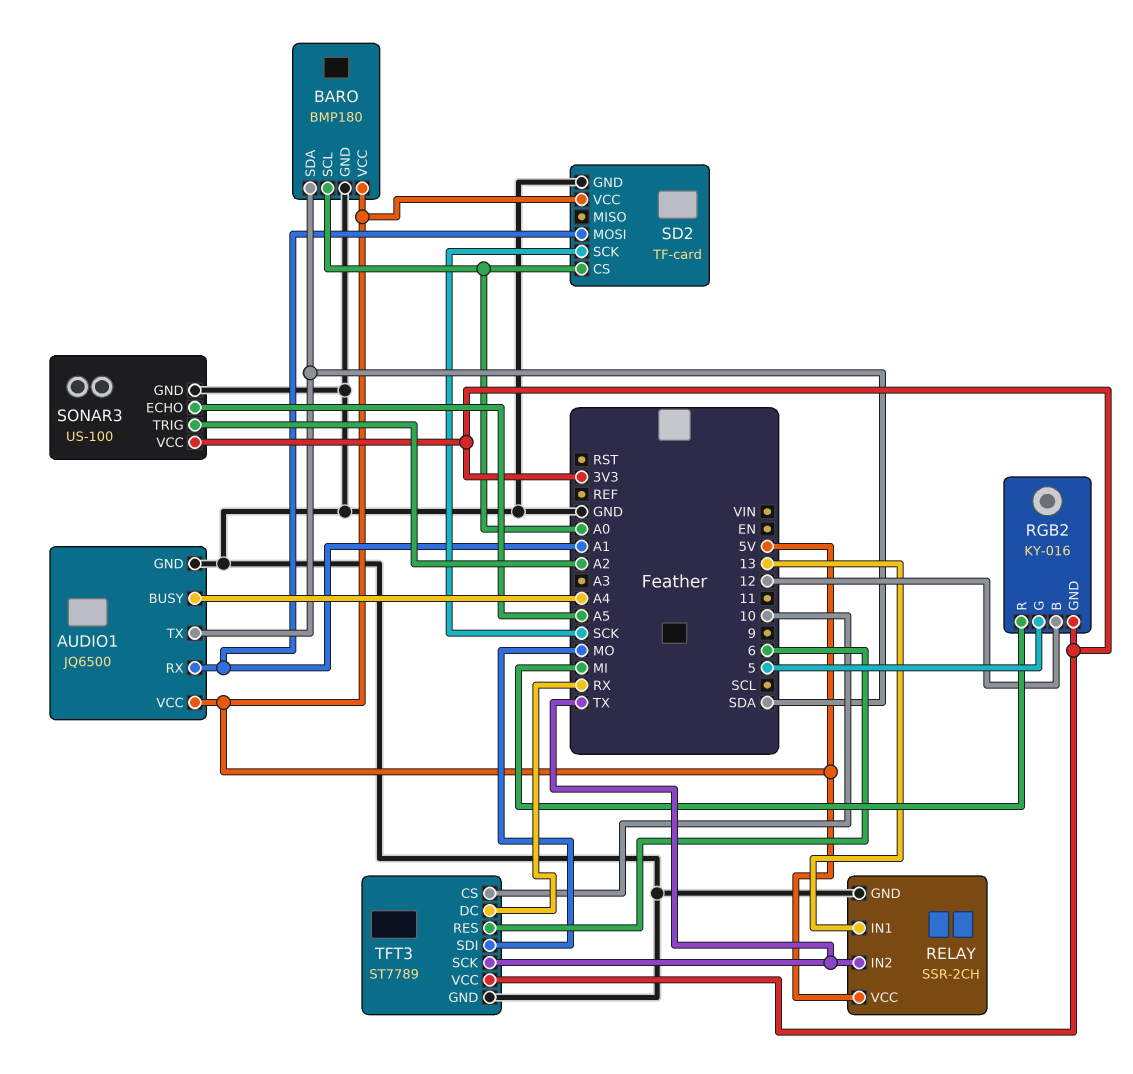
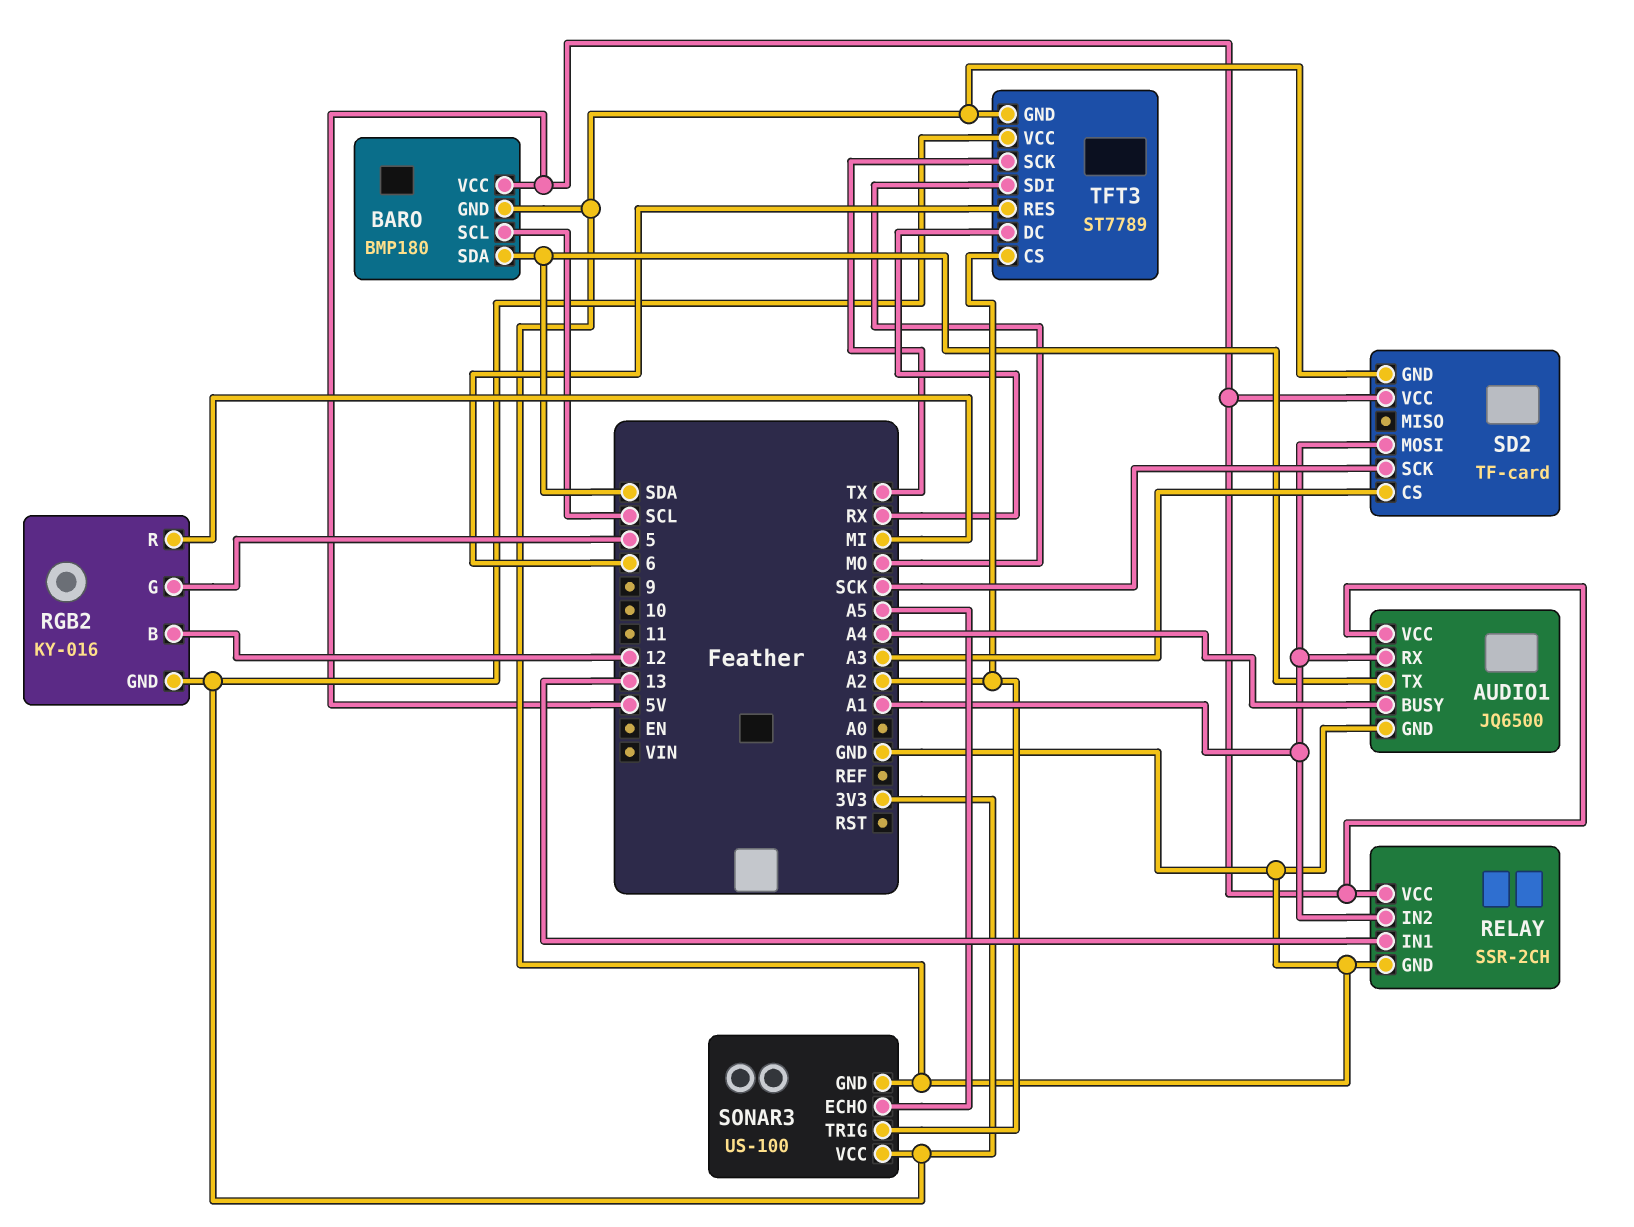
BARO pin SCL: A0 -> SCL
RELAY pin IN2: TX -> A1
SD2 pin CS: A0 -> A3
TFT3 pin CS: 10 -> A2

